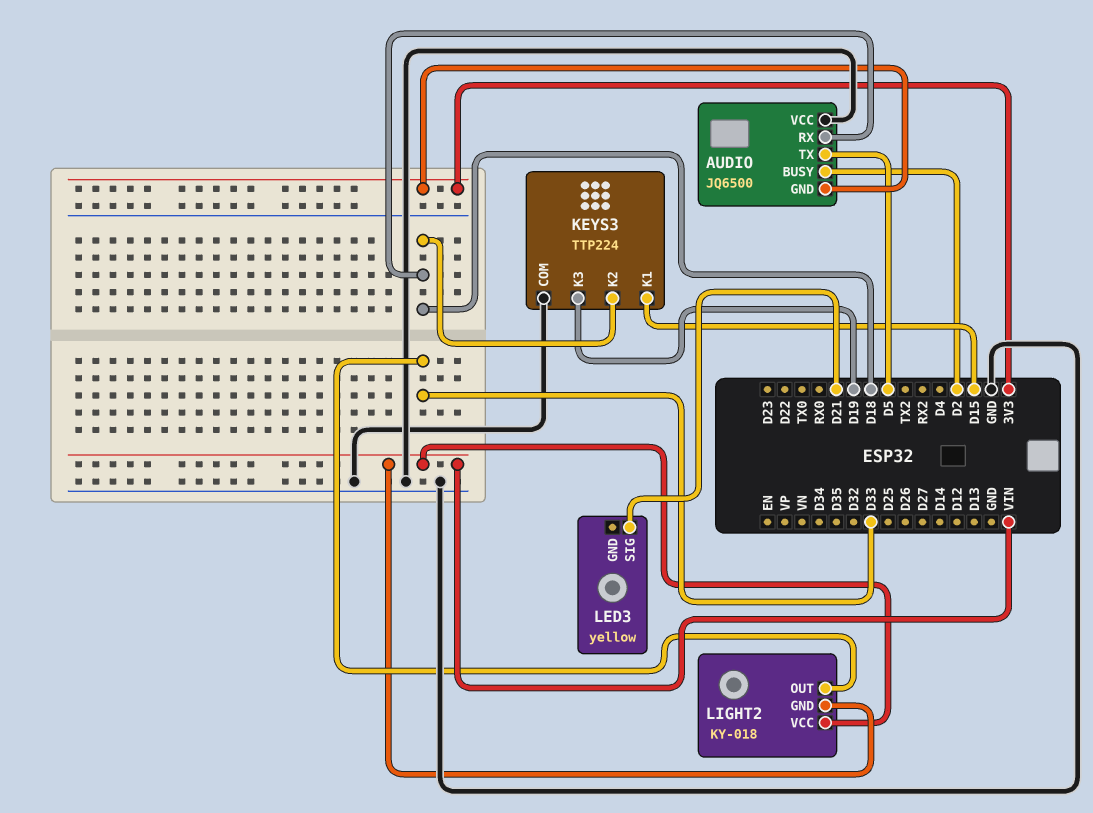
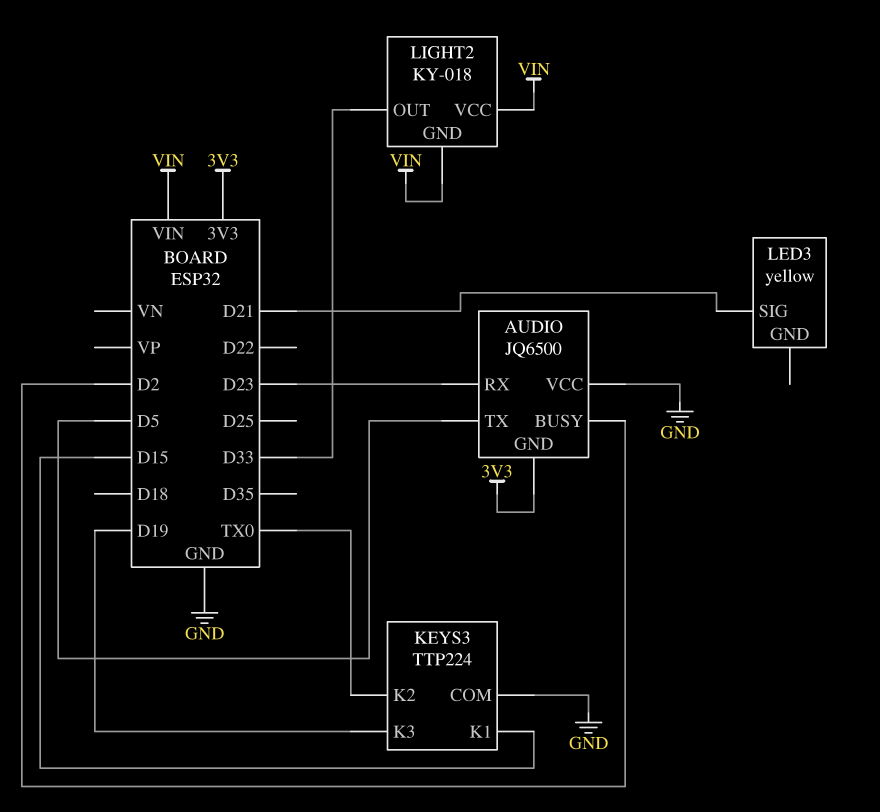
AUDIO pin RX: D18 -> D23
KEYS3 pin K2: D18 -> TX0

